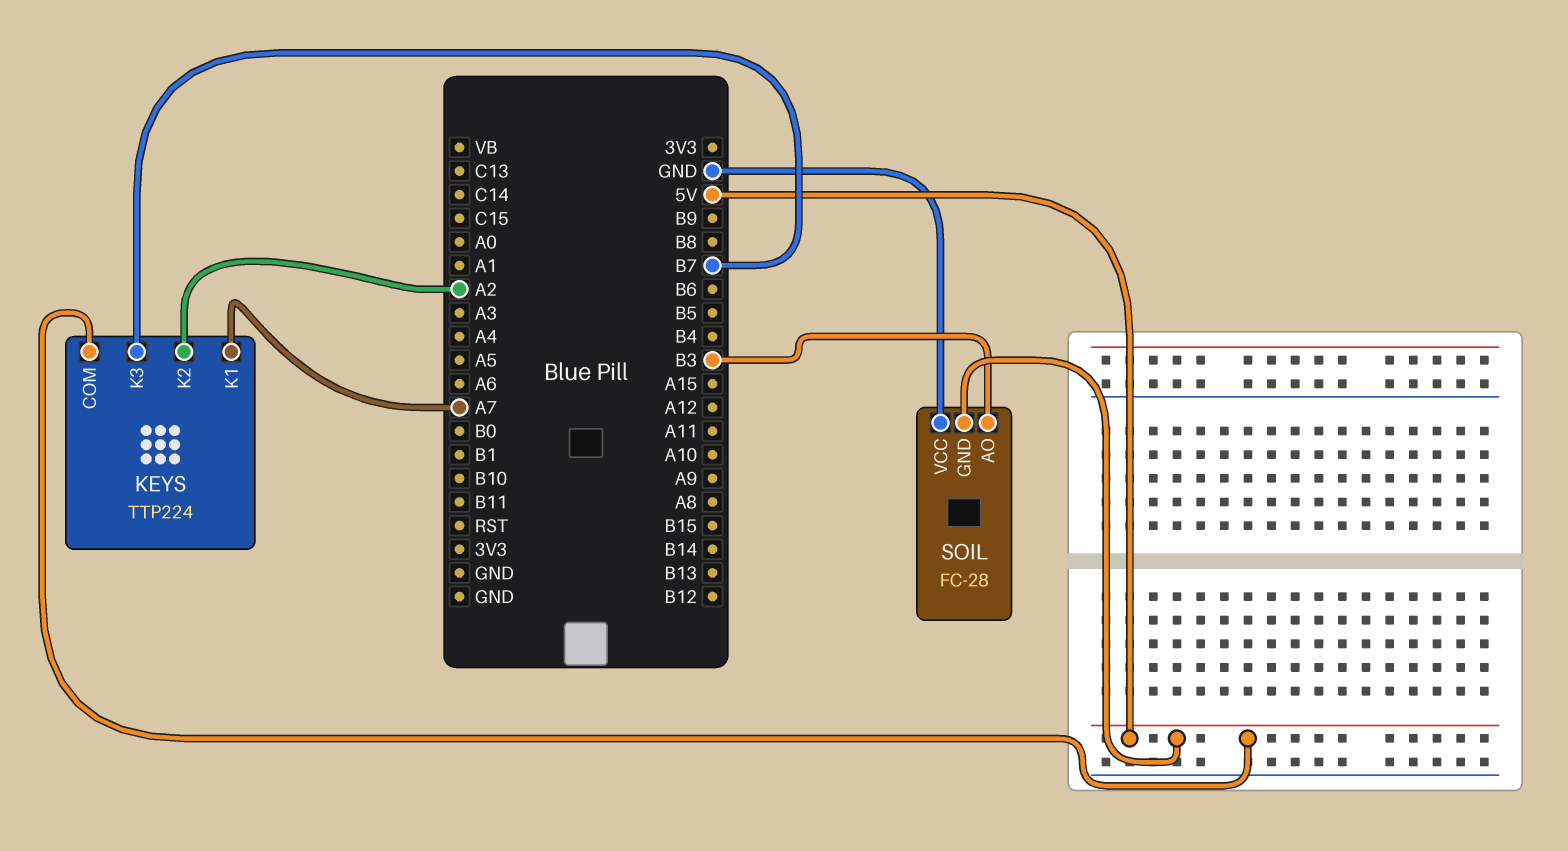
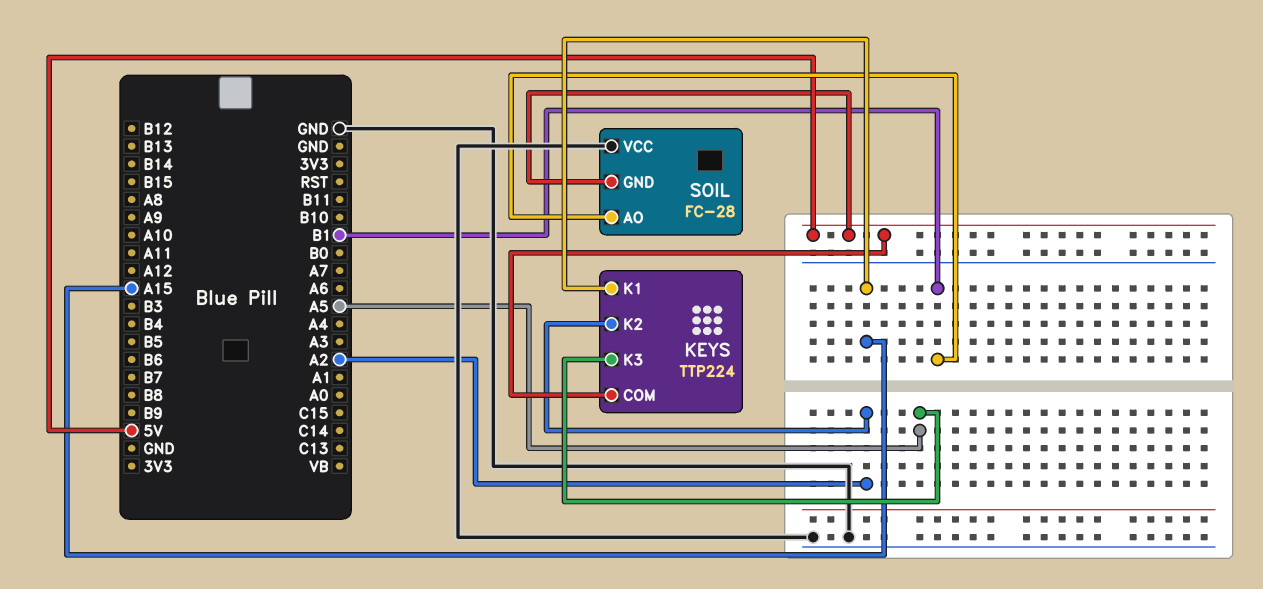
KEYS pin K1: A7 -> A15
KEYS pin K3: B7 -> A5
SOIL pin AO: B3 -> B1

